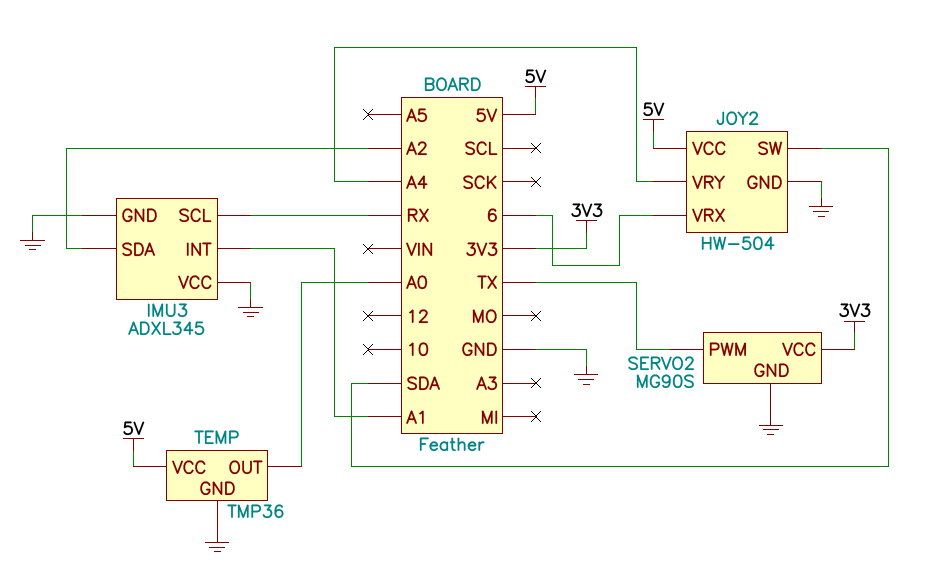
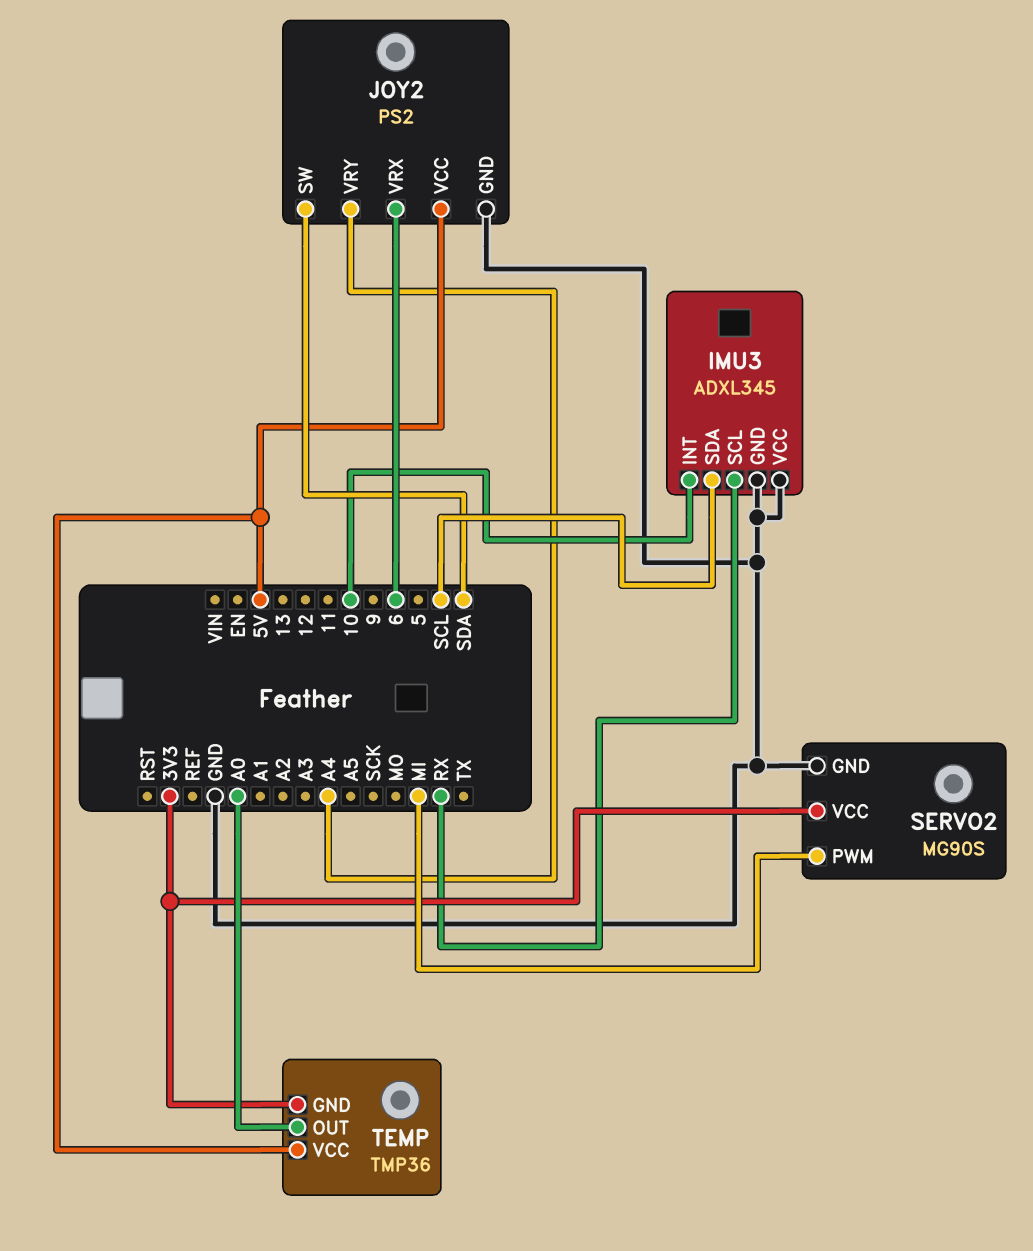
IMU3 pin INT: A1 -> 10
IMU3 pin SDA: A2 -> SCL
JOY2: HW-504 -> PS2
SERVO2 pin PWM: TX -> MI
TEMP pin GND: GND -> 3V3

